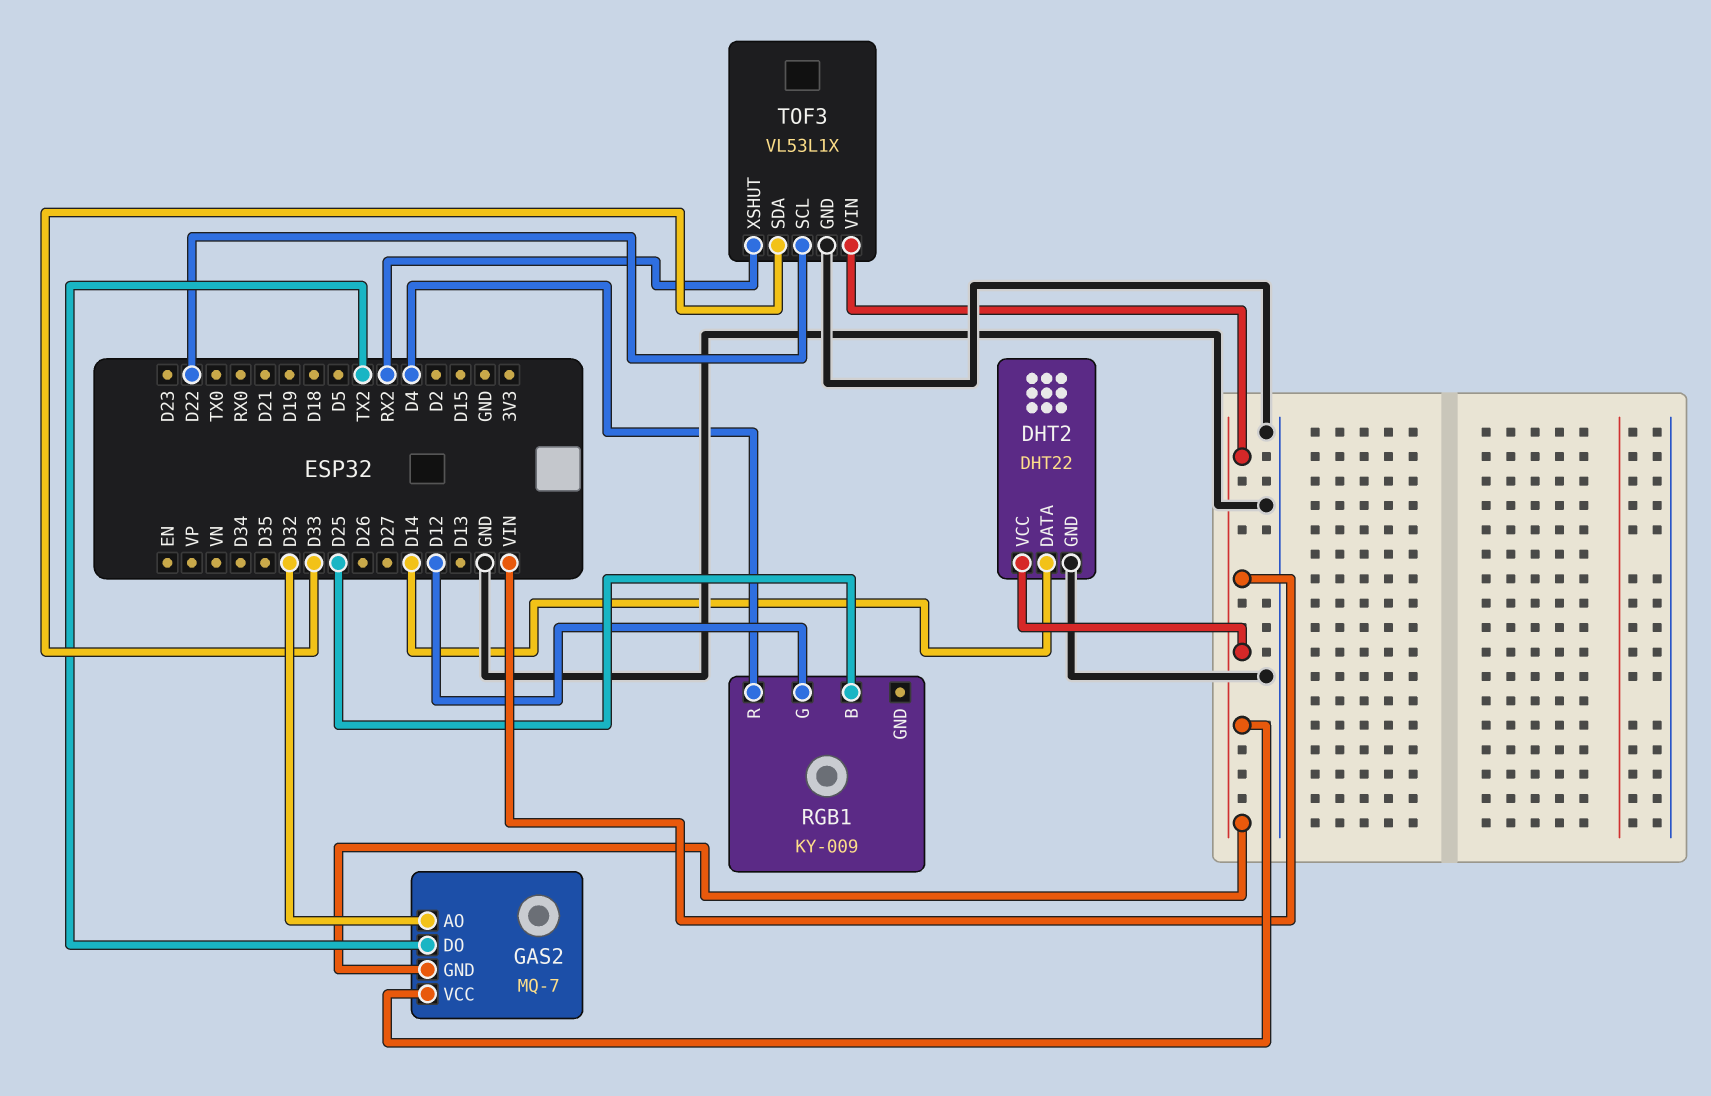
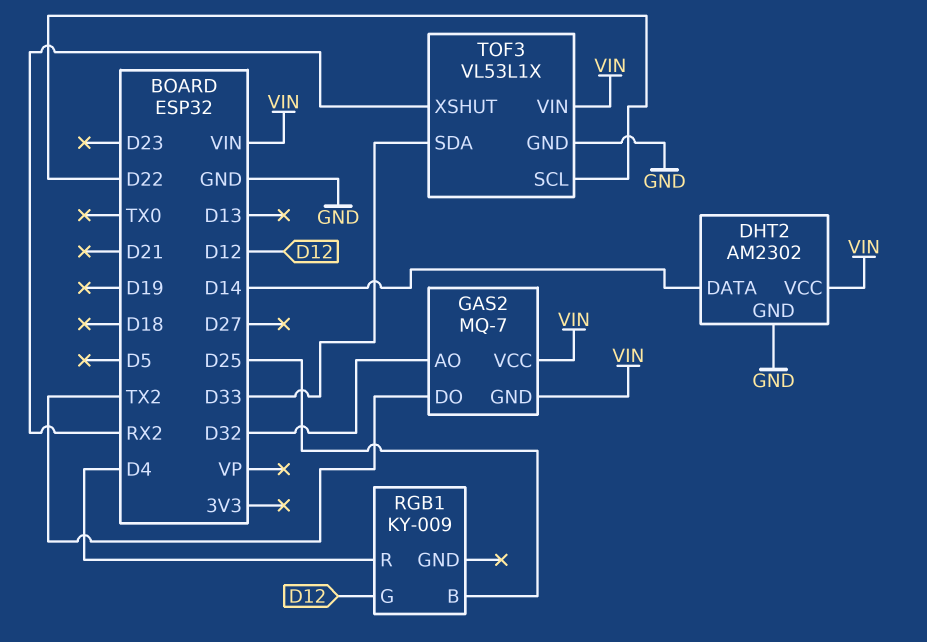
DHT2: DHT22 -> AM2302

